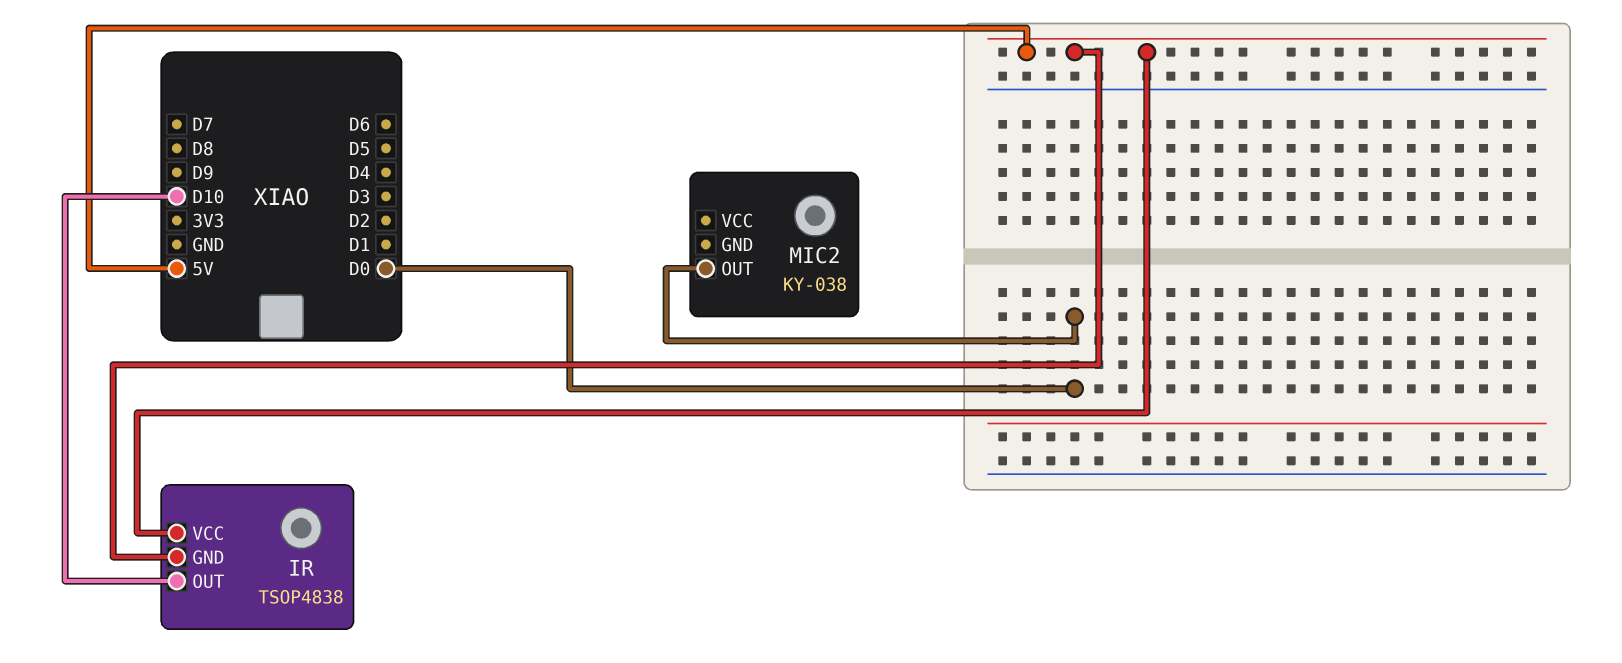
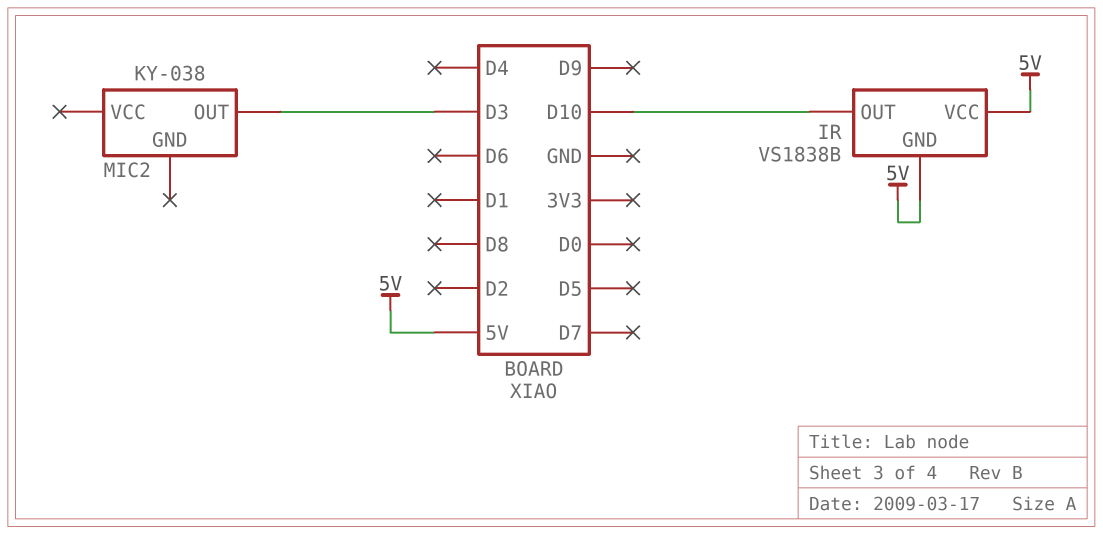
IR: TSOP4838 -> VS1838B
MIC2 pin OUT: D0 -> D3

